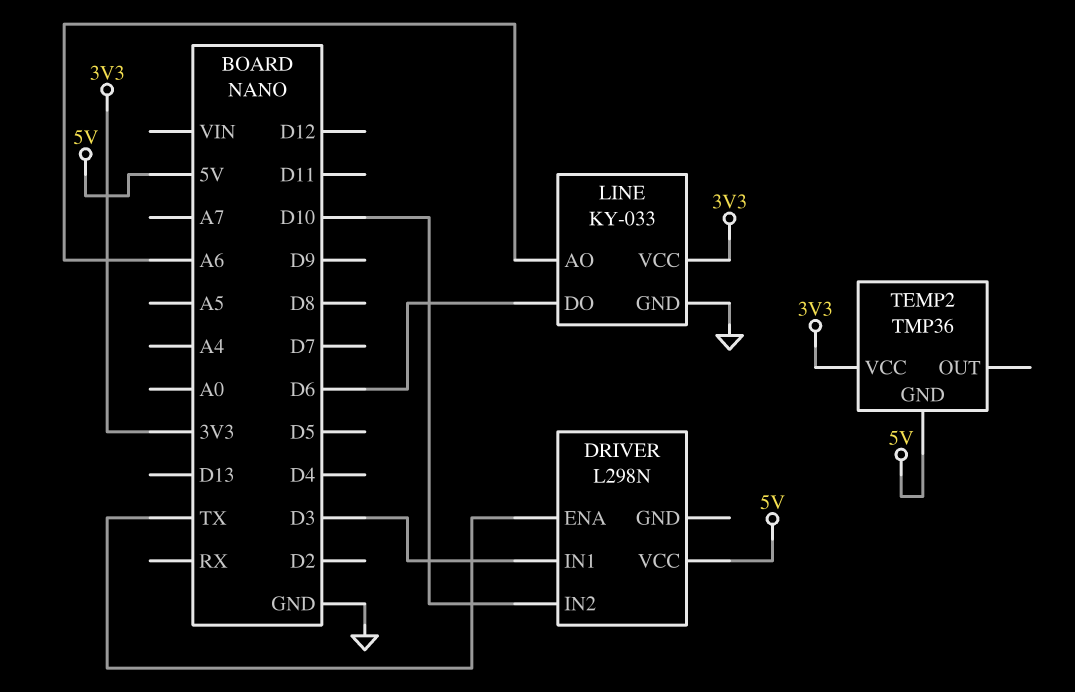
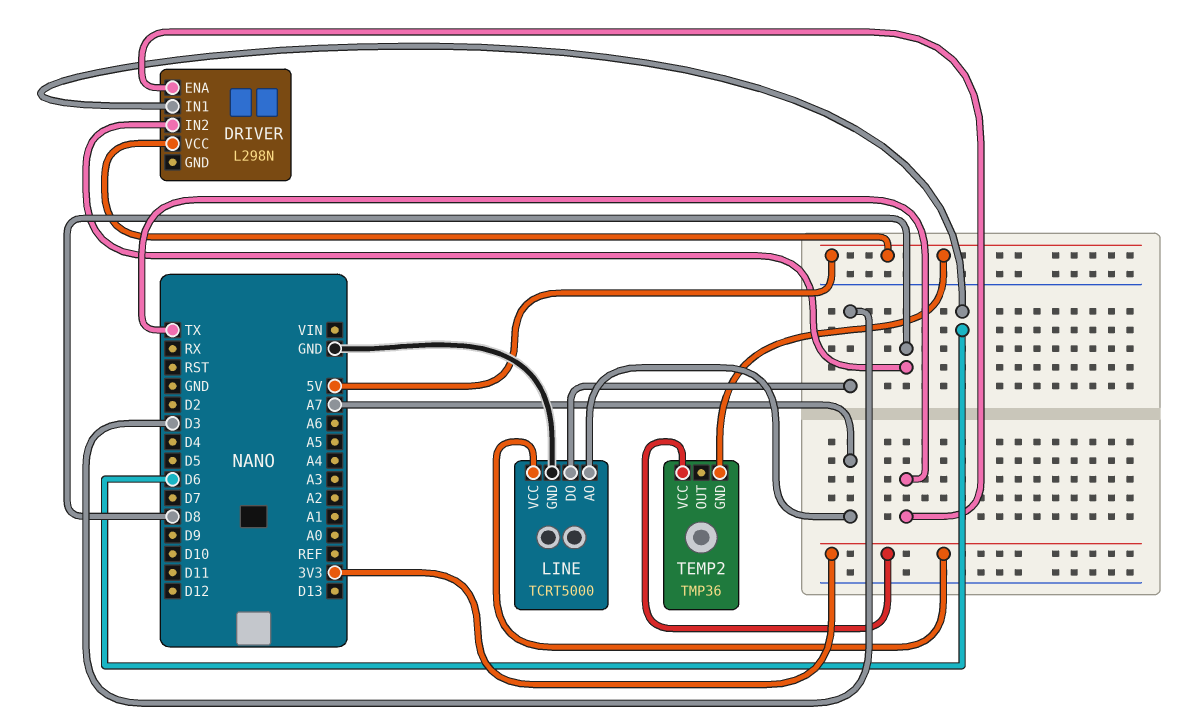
DRIVER pin IN1: D3 -> D6
DRIVER pin IN2: D10 -> D8
LINE: KY-033 -> TCRT5000
LINE pin AO: A6 -> A7
LINE pin DO: D6 -> D3

